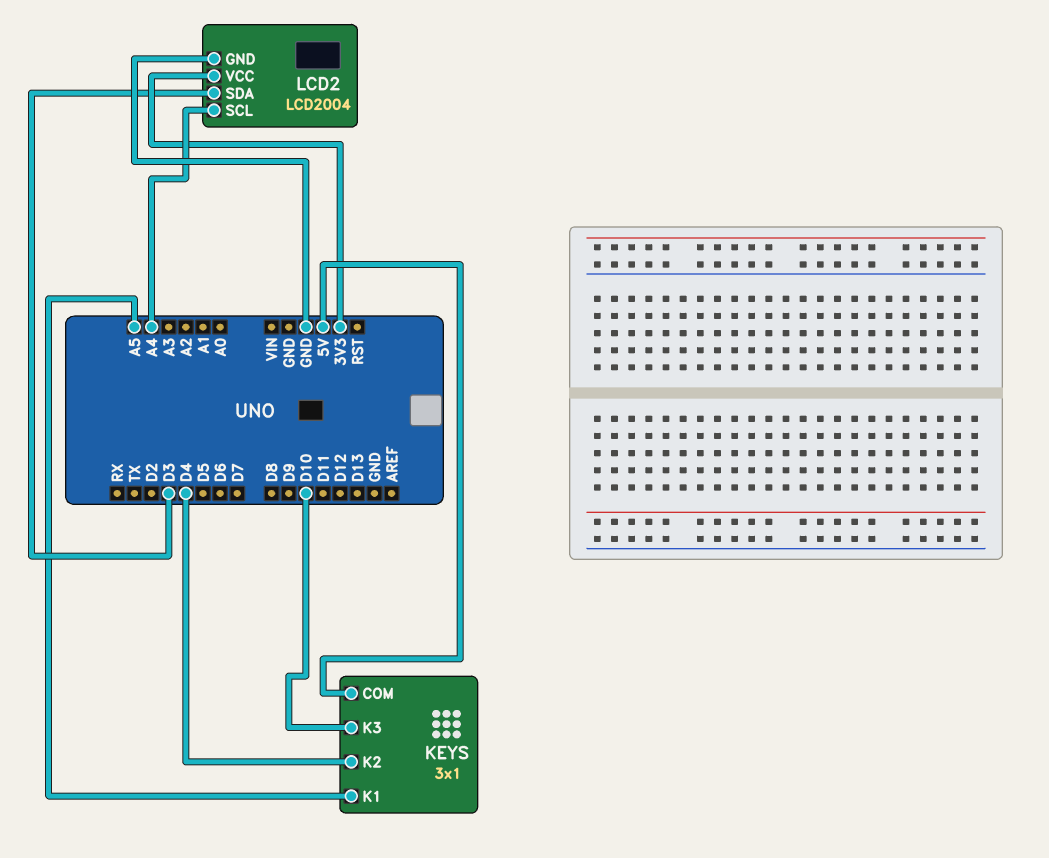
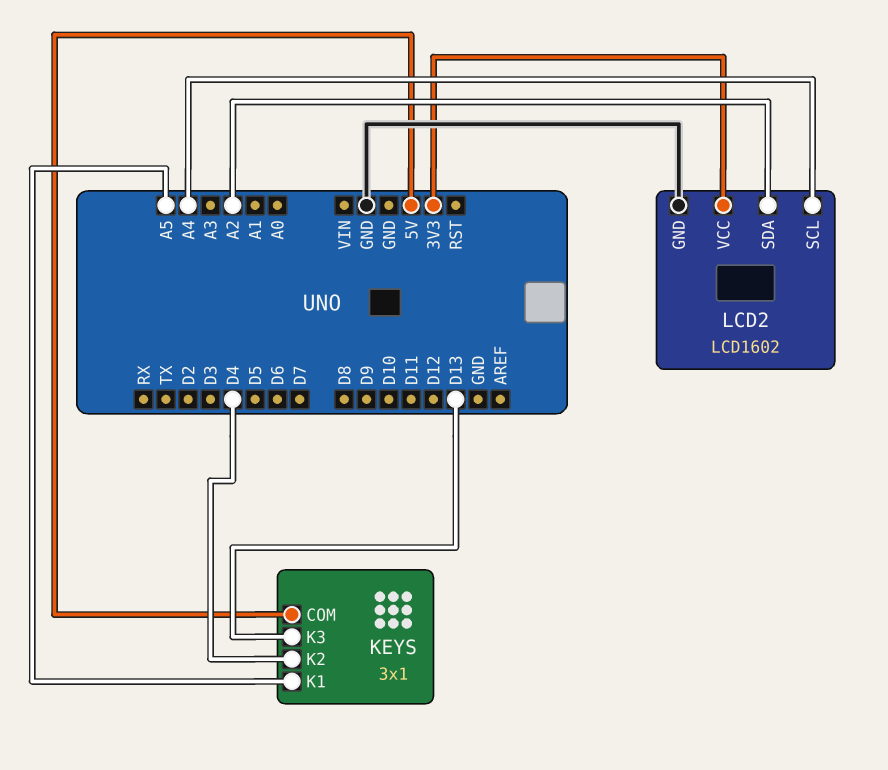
KEYS pin K3: D10 -> D13
LCD2: LCD2004 -> LCD1602
LCD2 pin SDA: D3 -> A2

